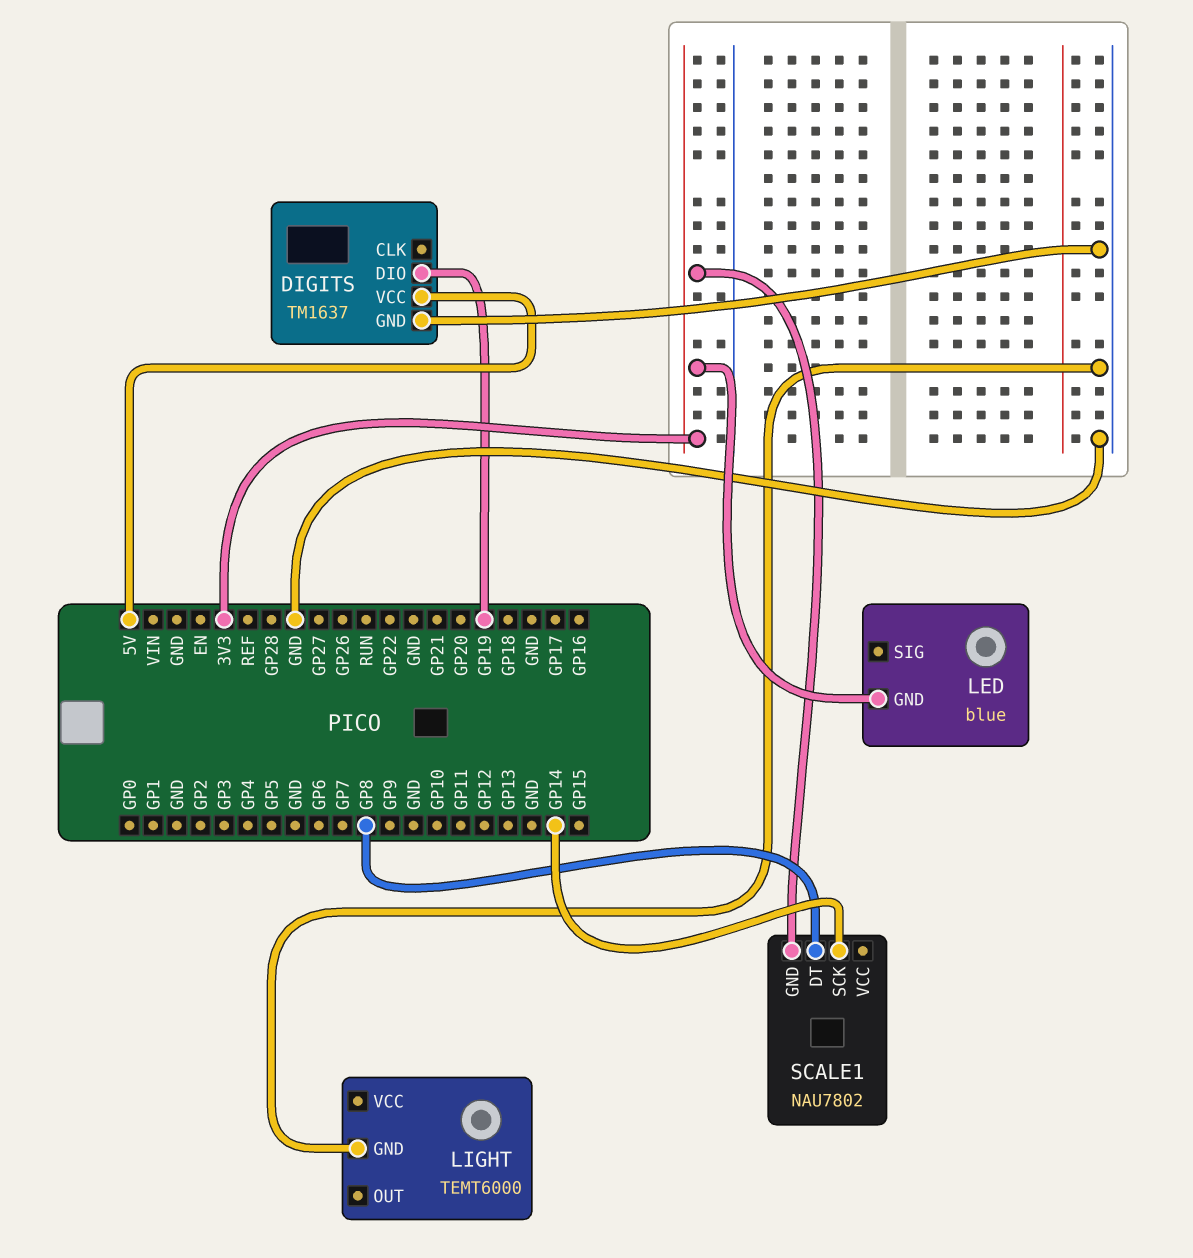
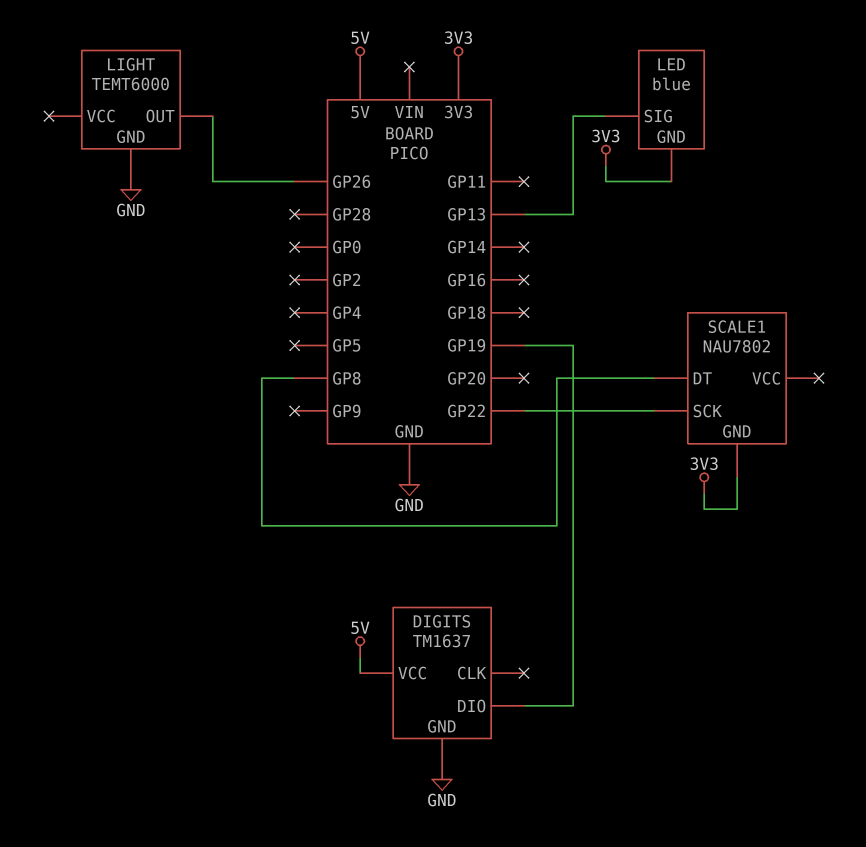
LED pin SIG: none -> GP13
LIGHT pin OUT: none -> GP26
SCALE1 pin SCK: GP14 -> GP22

